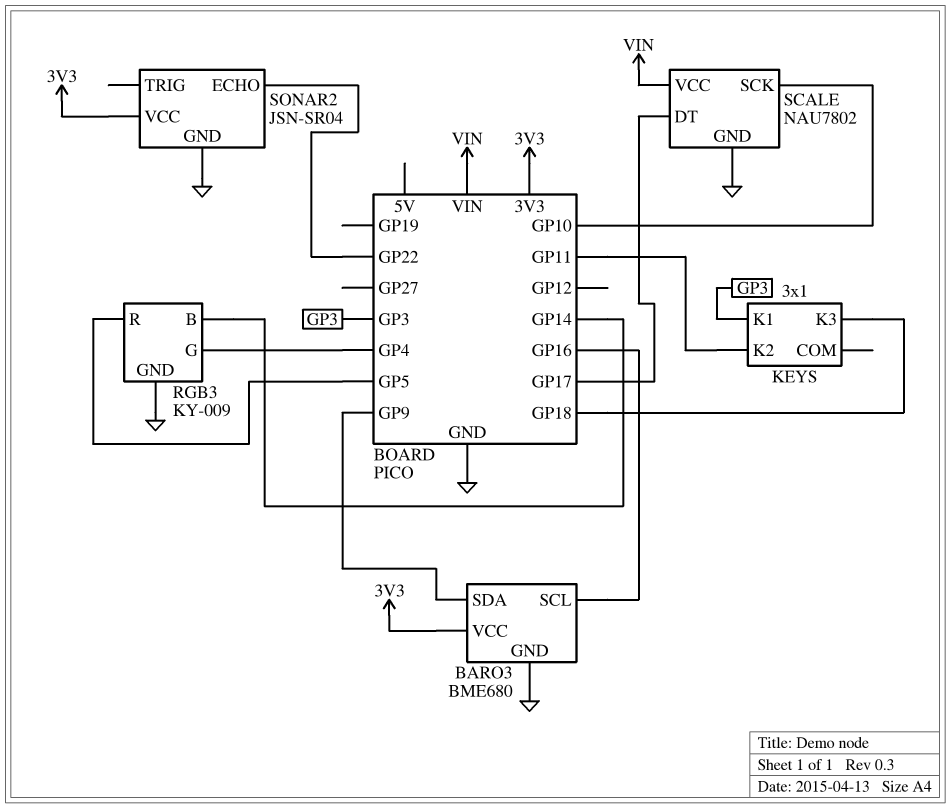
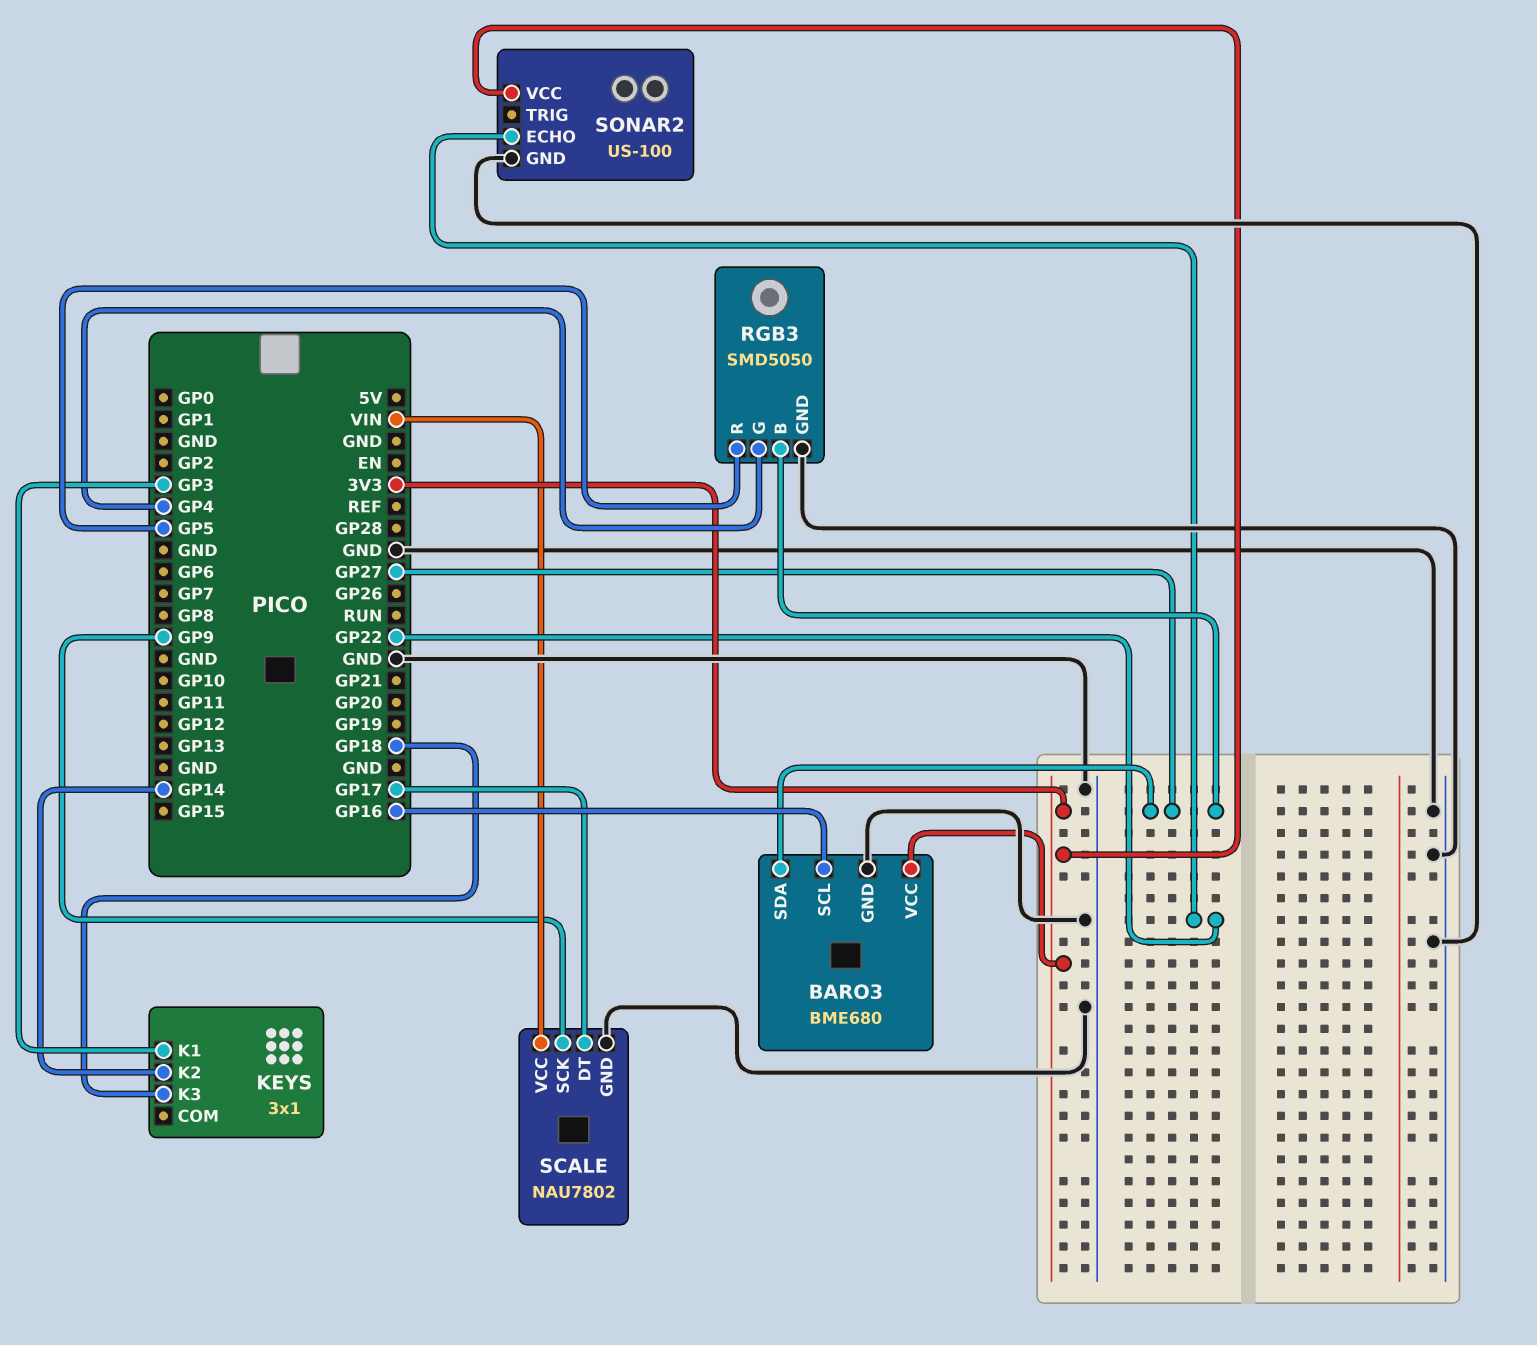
BARO3 pin SDA: GP9 -> GP27
KEYS pin K2: GP11 -> GP14
RGB3: KY-009 -> SMD5050
RGB3 pin B: GP14 -> GP27
SCALE pin SCK: GP10 -> GP9
SONAR2: JSN-SR04 -> US-100

